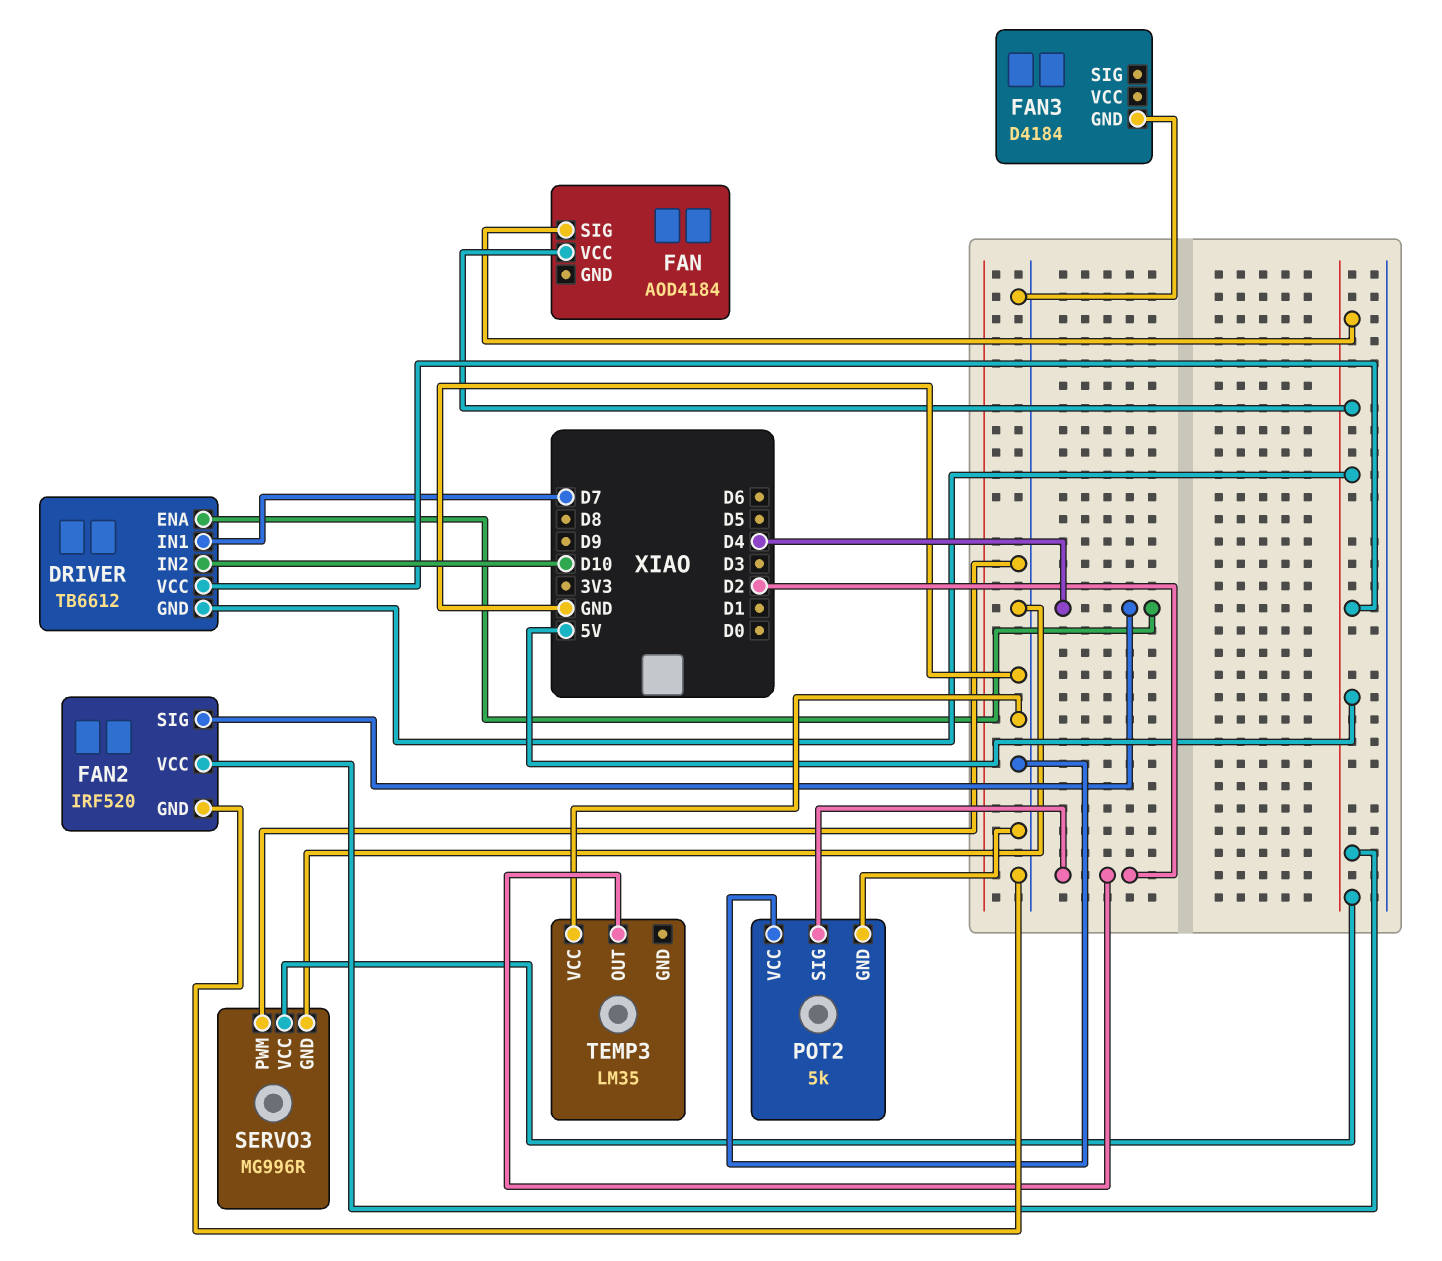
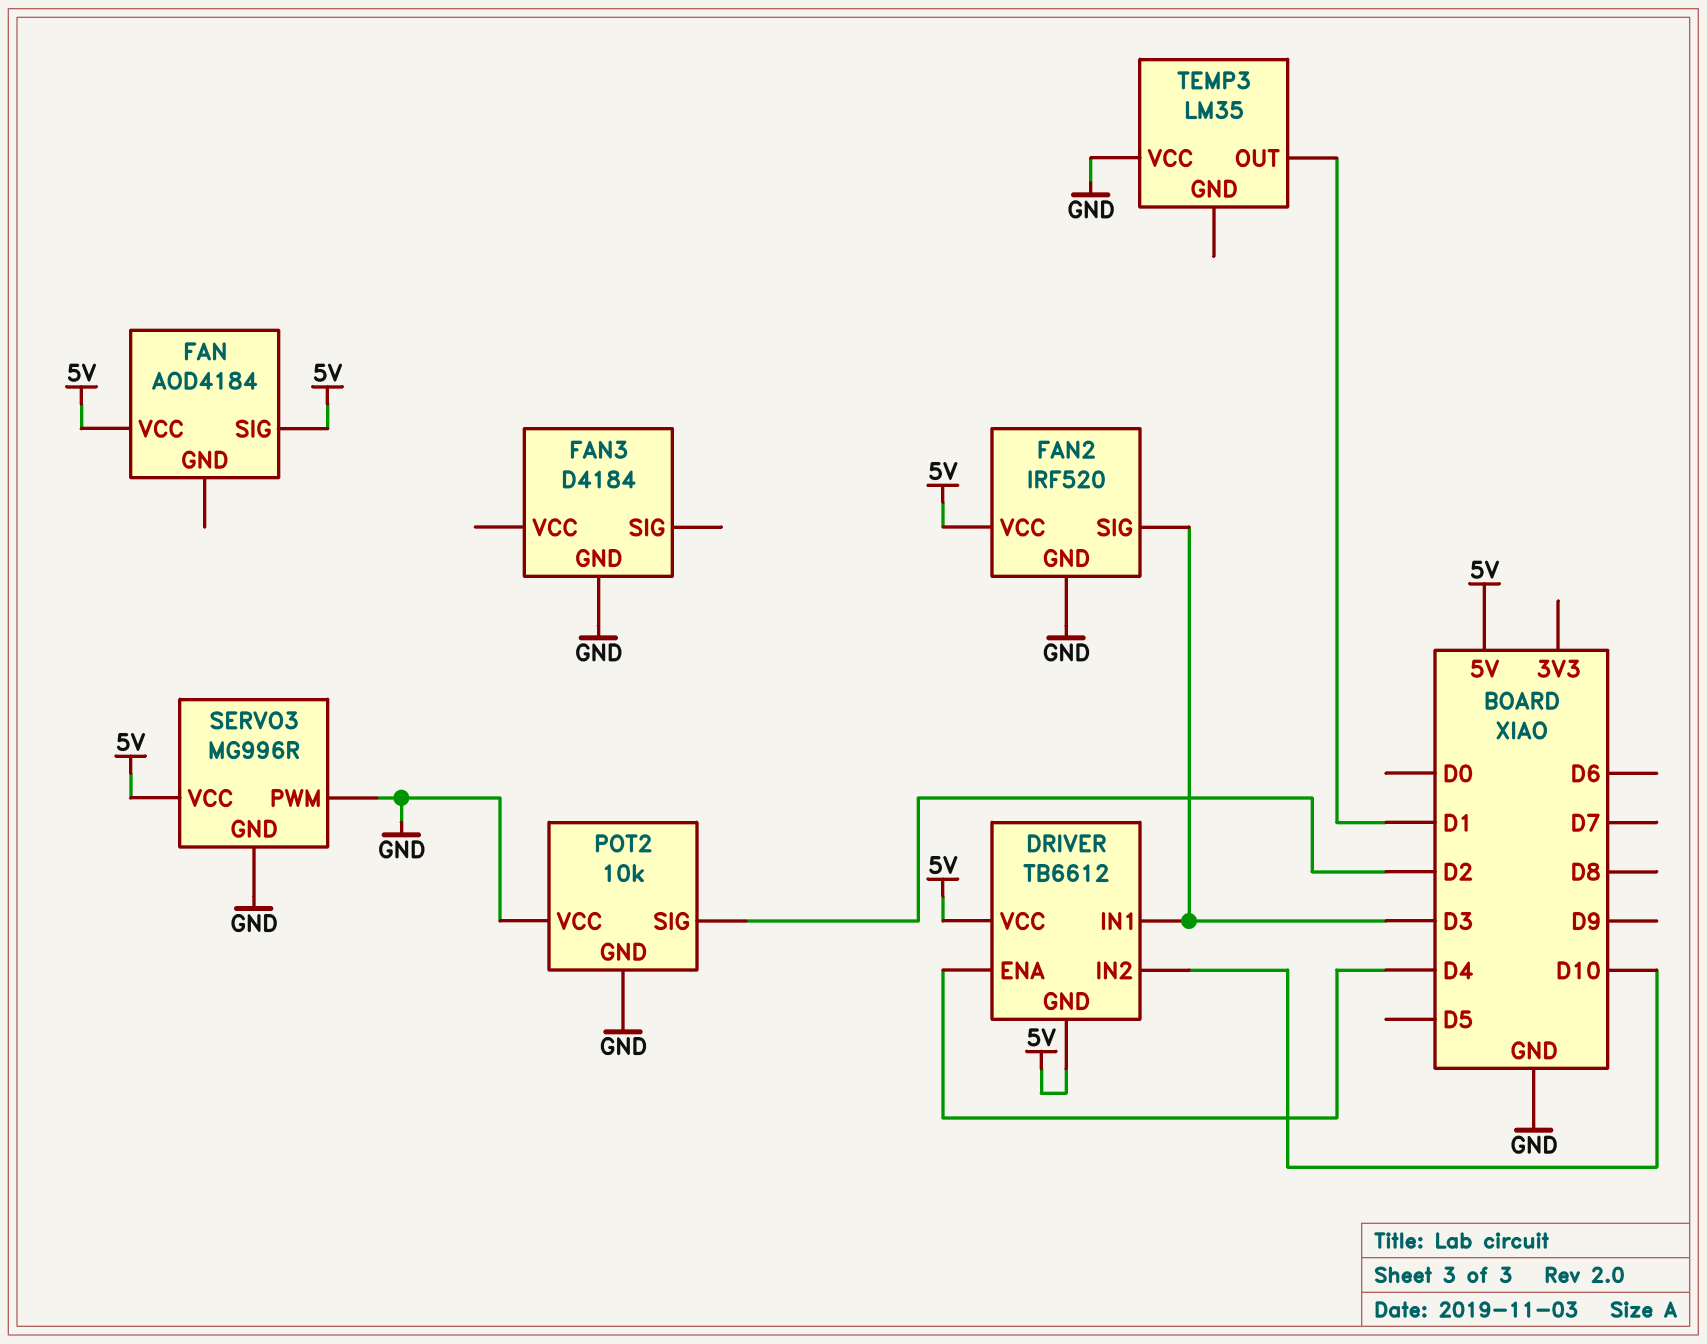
DRIVER pin IN1: D7 -> D3
FAN2 pin SIG: D4 -> D3
POT2: 5k -> 10k
TEMP3 pin OUT: D2 -> D1

